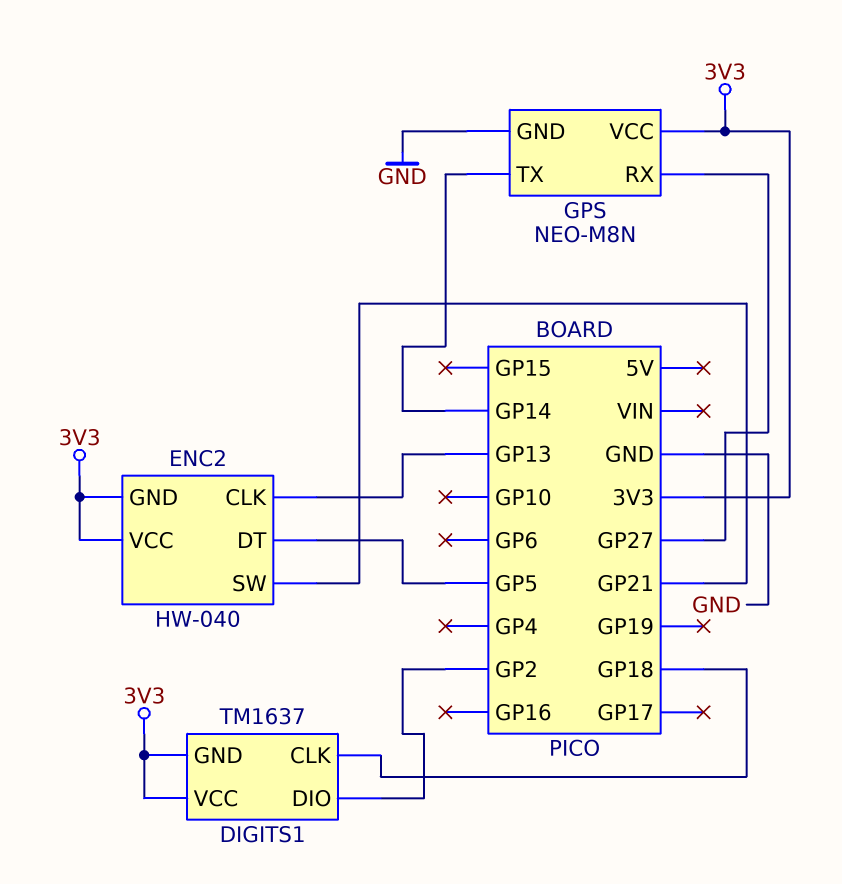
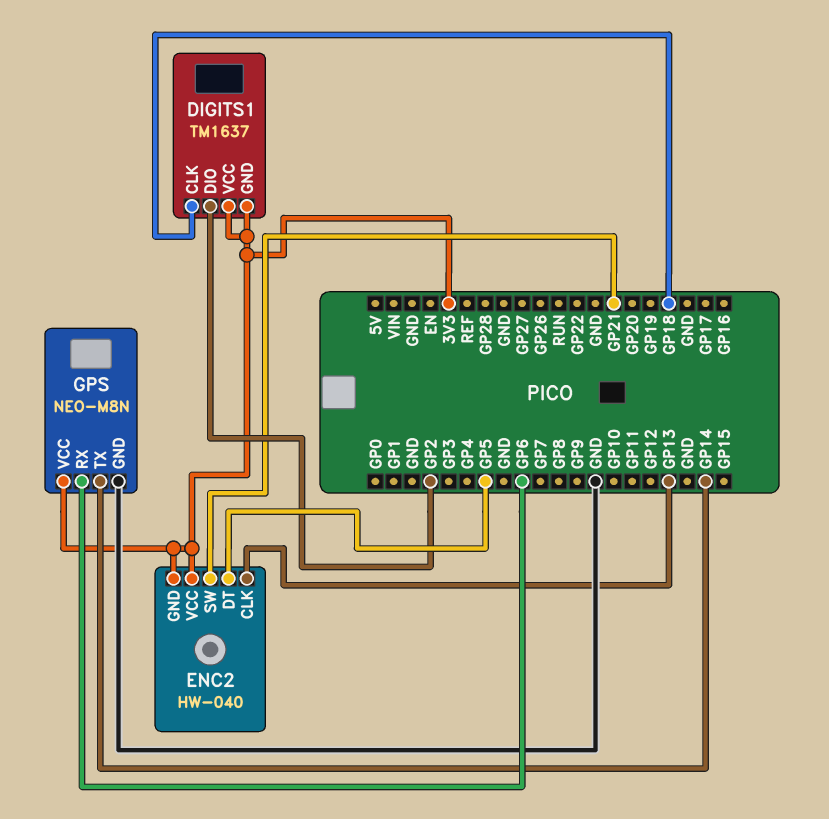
GPS pin RX: GP27 -> GP6

